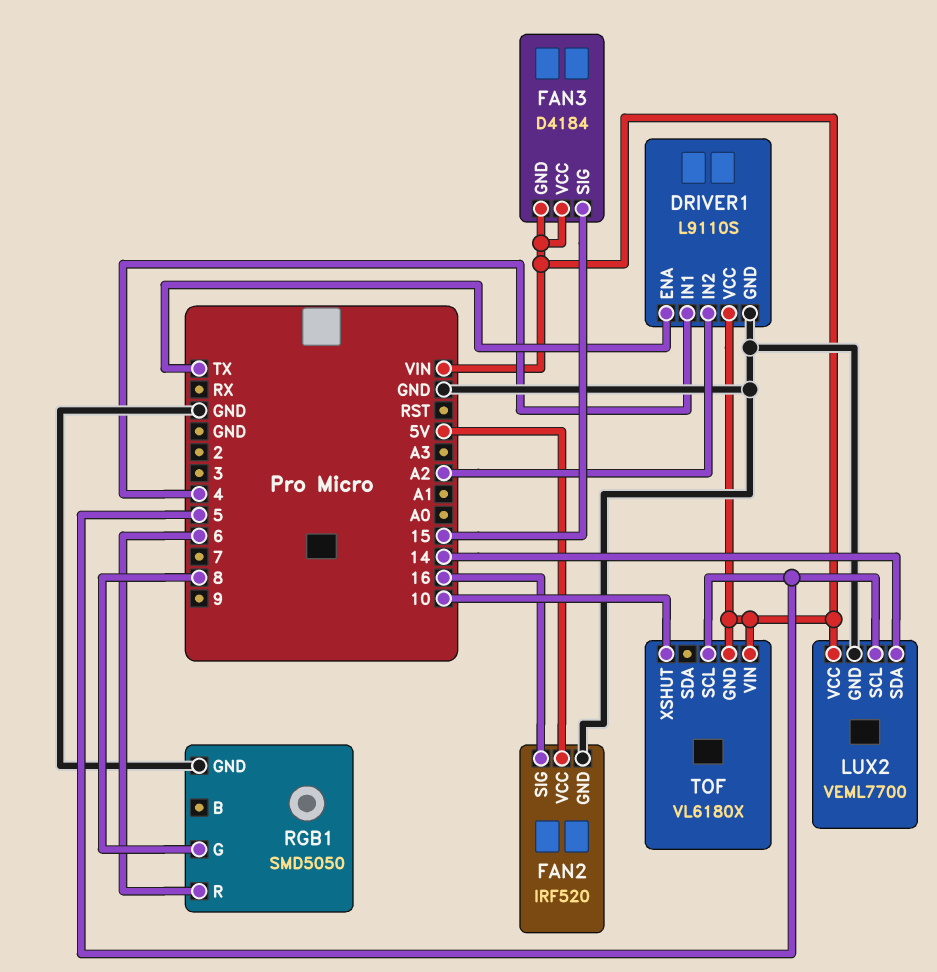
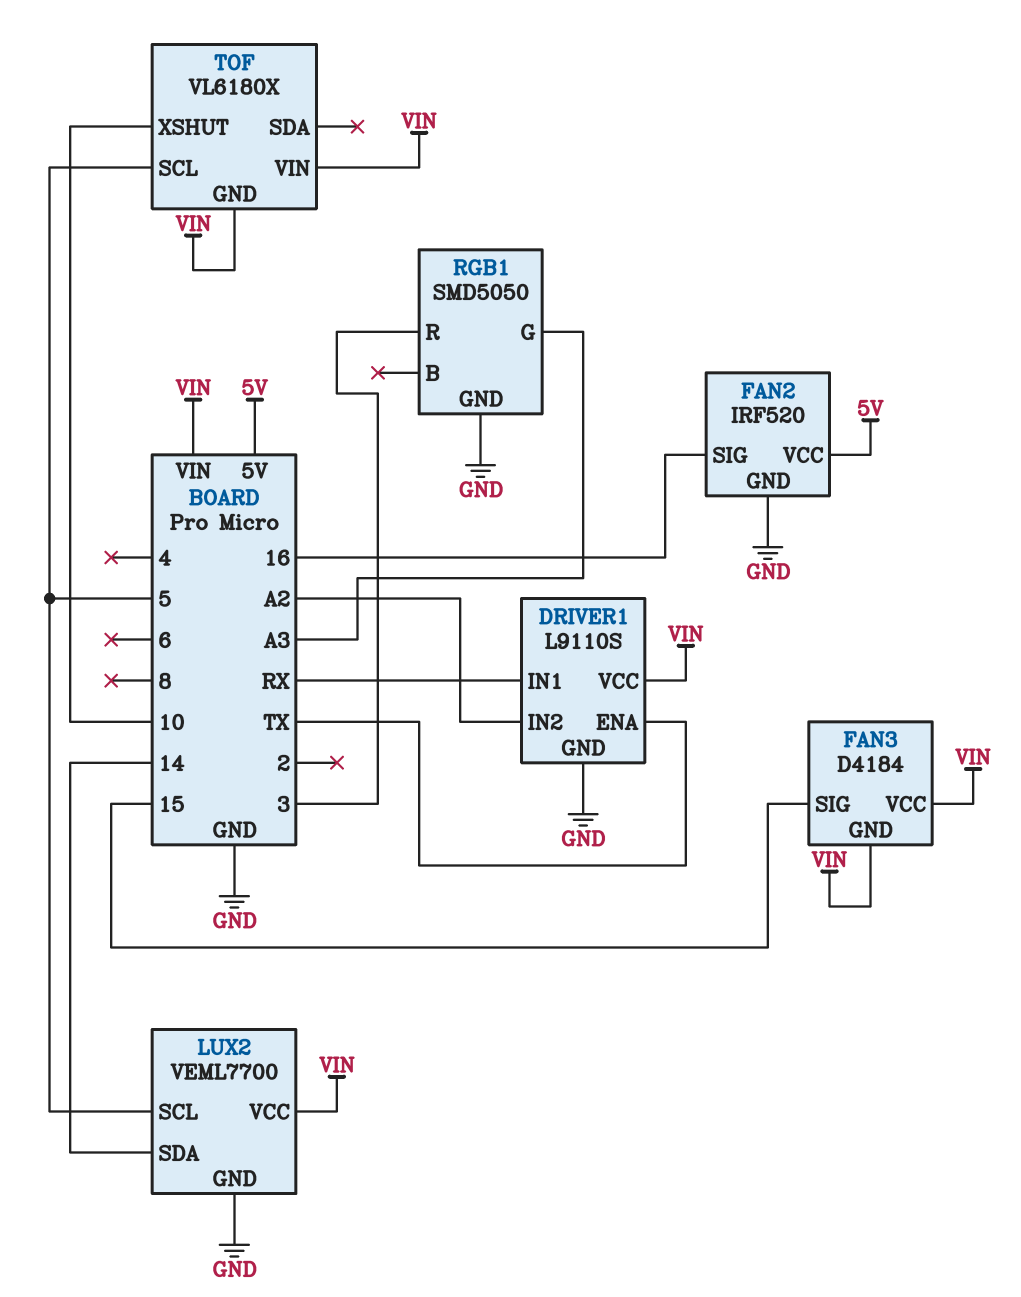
DRIVER1 pin IN1: 4 -> RX
RGB1 pin G: 8 -> A3
RGB1 pin R: 6 -> 3

